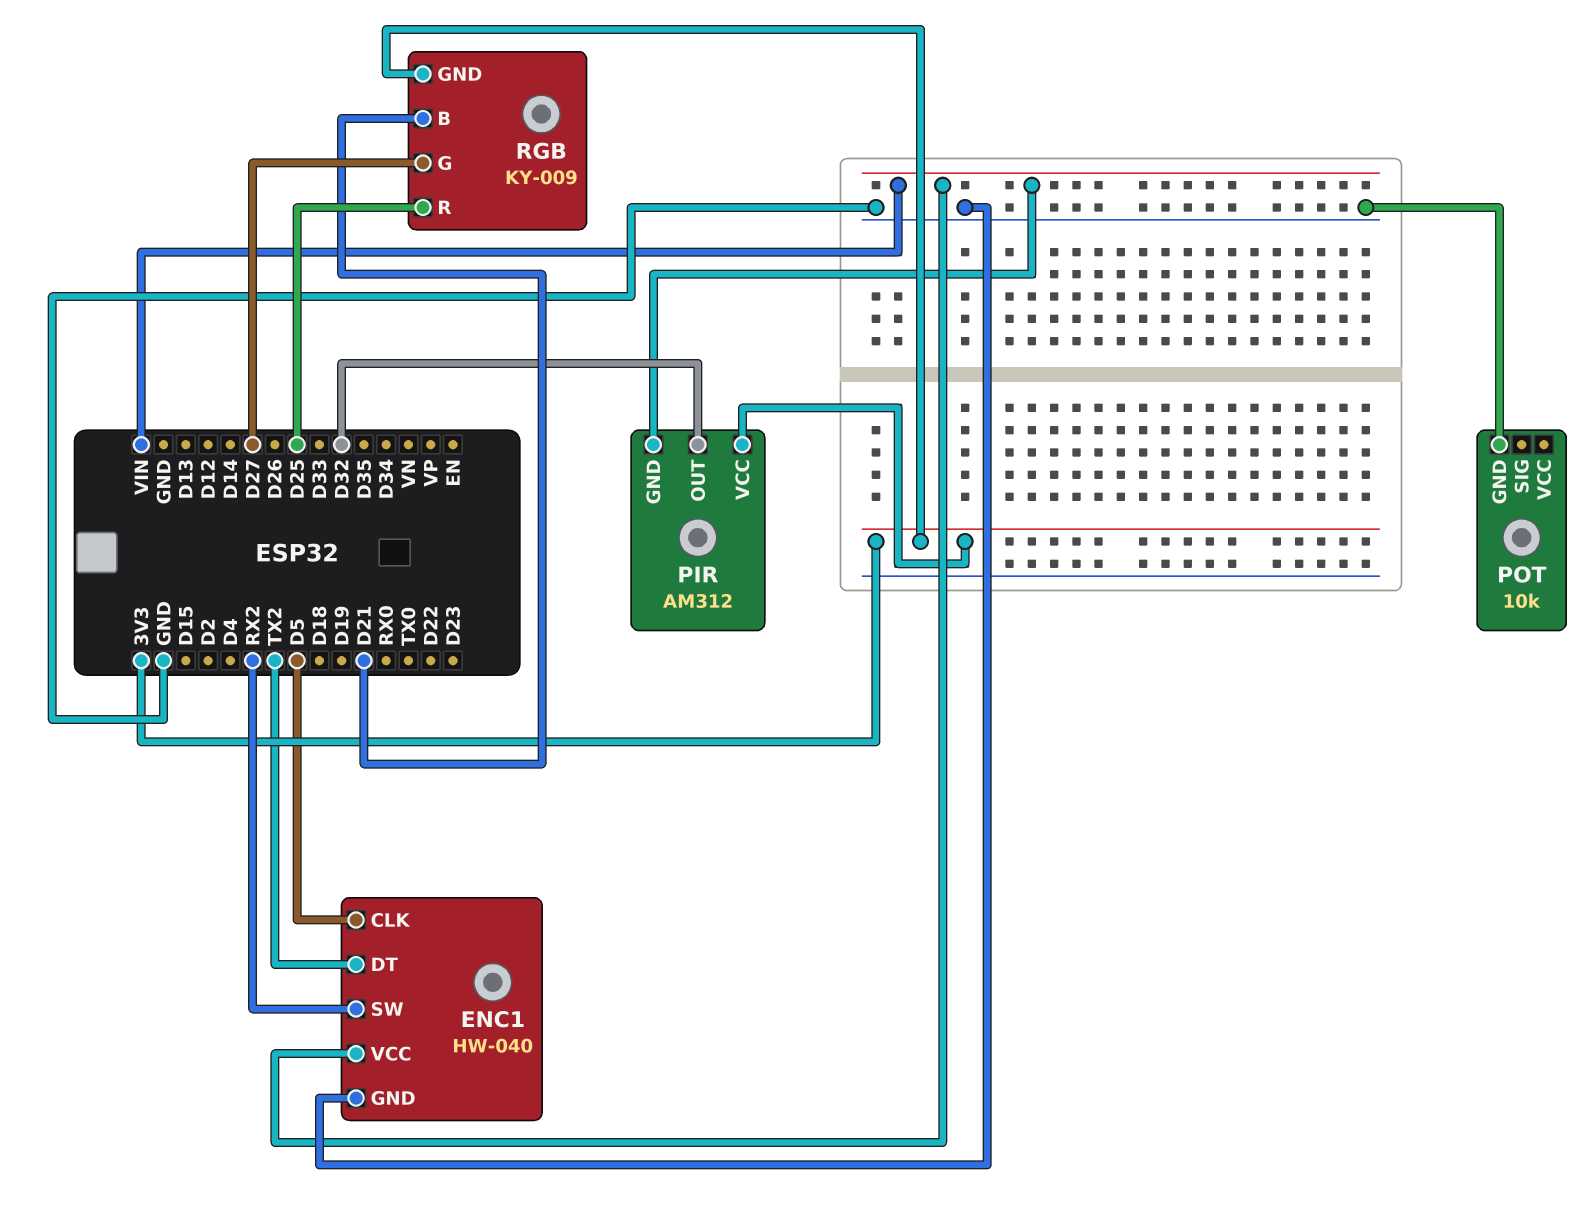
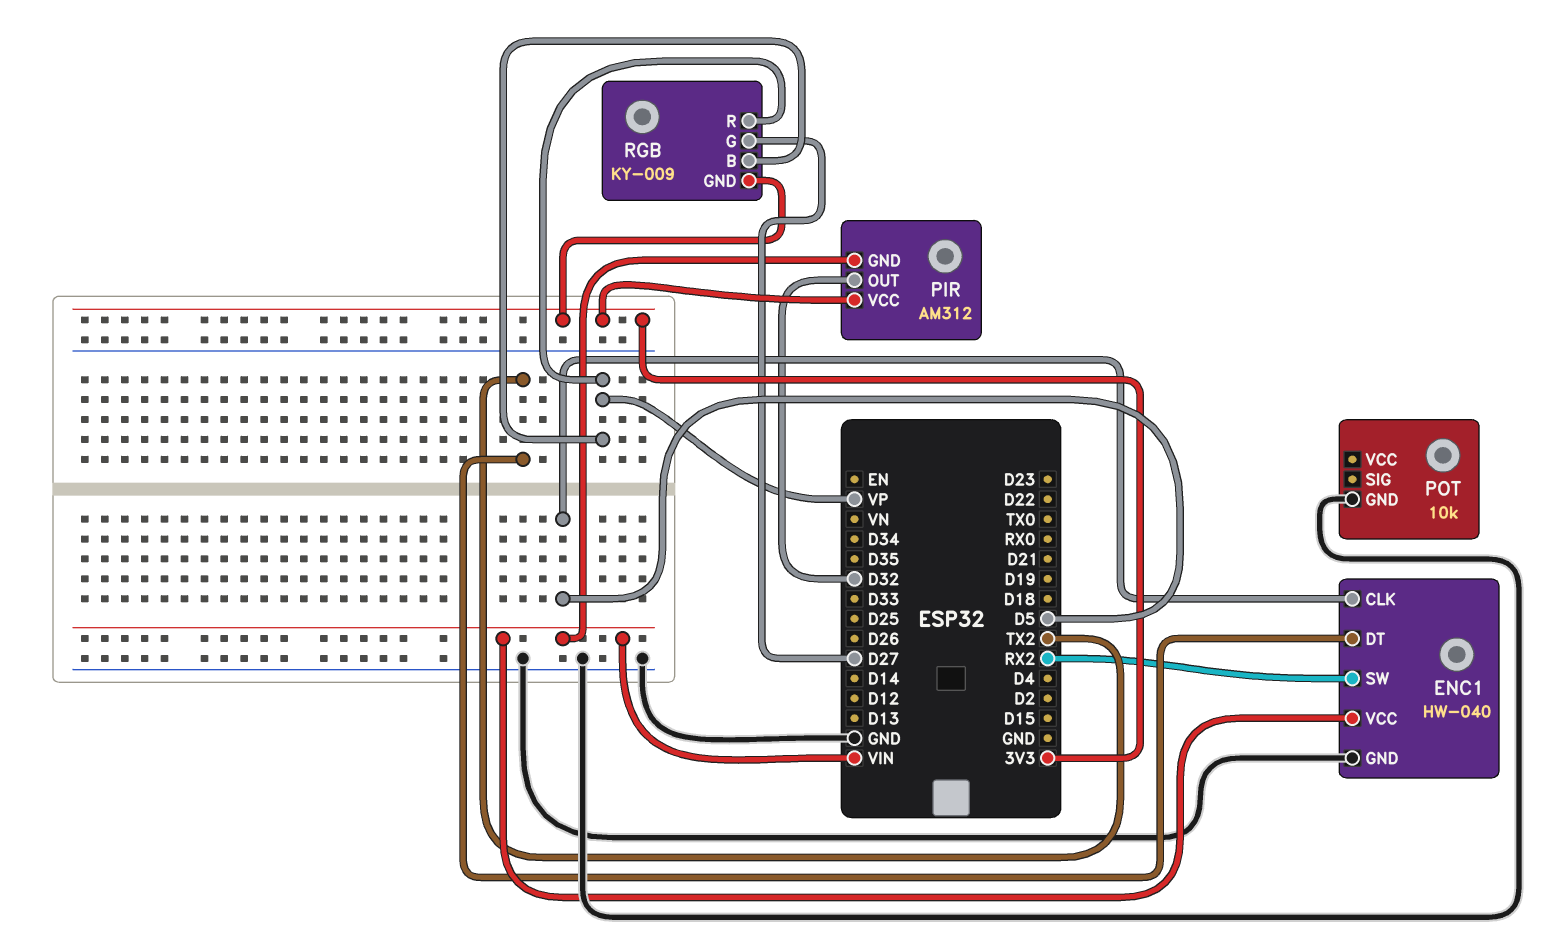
RGB pin B: D21 -> VP
RGB pin R: D25 -> VP

